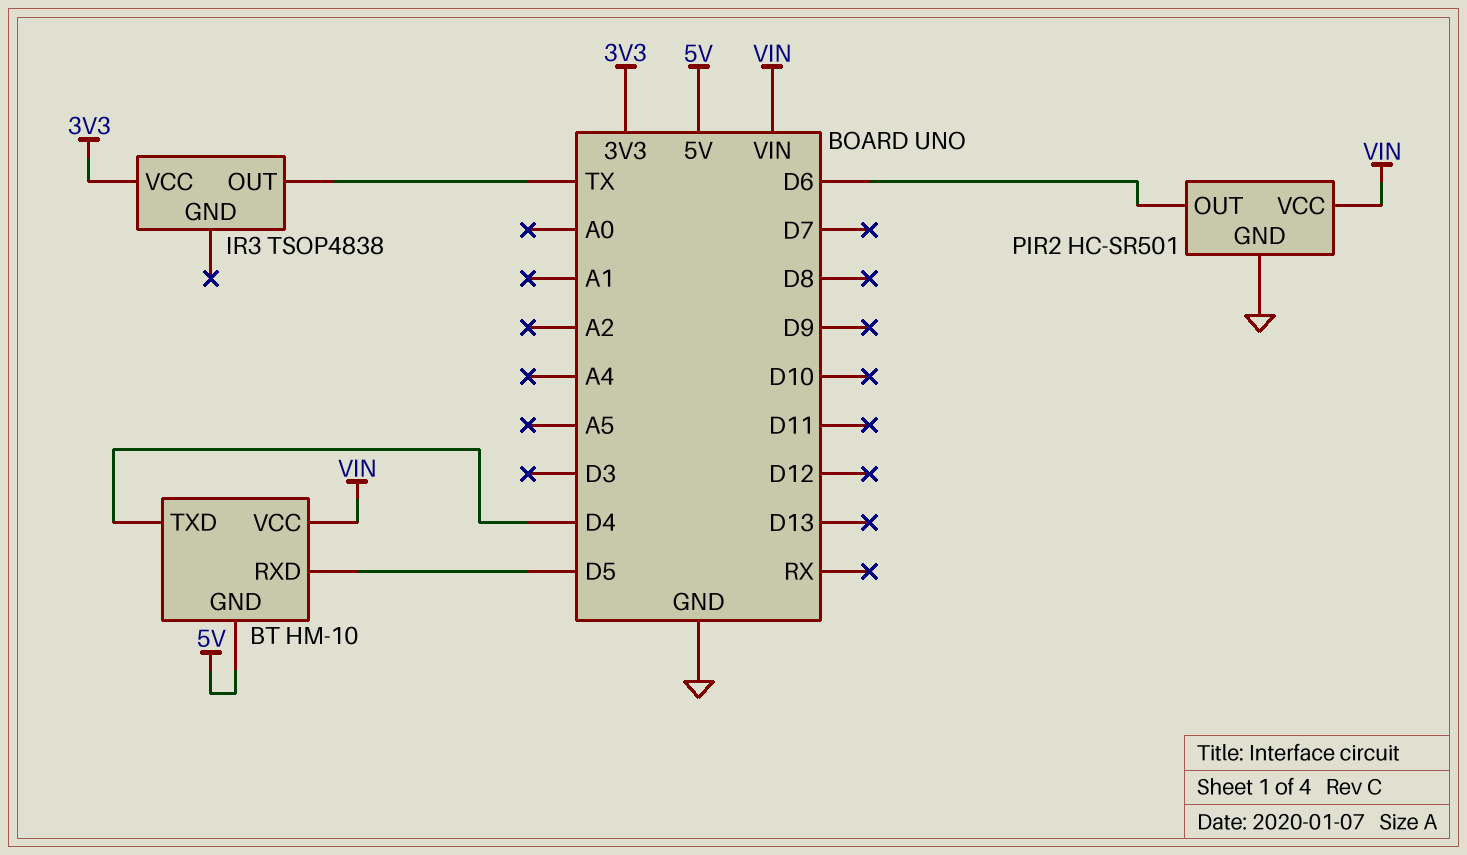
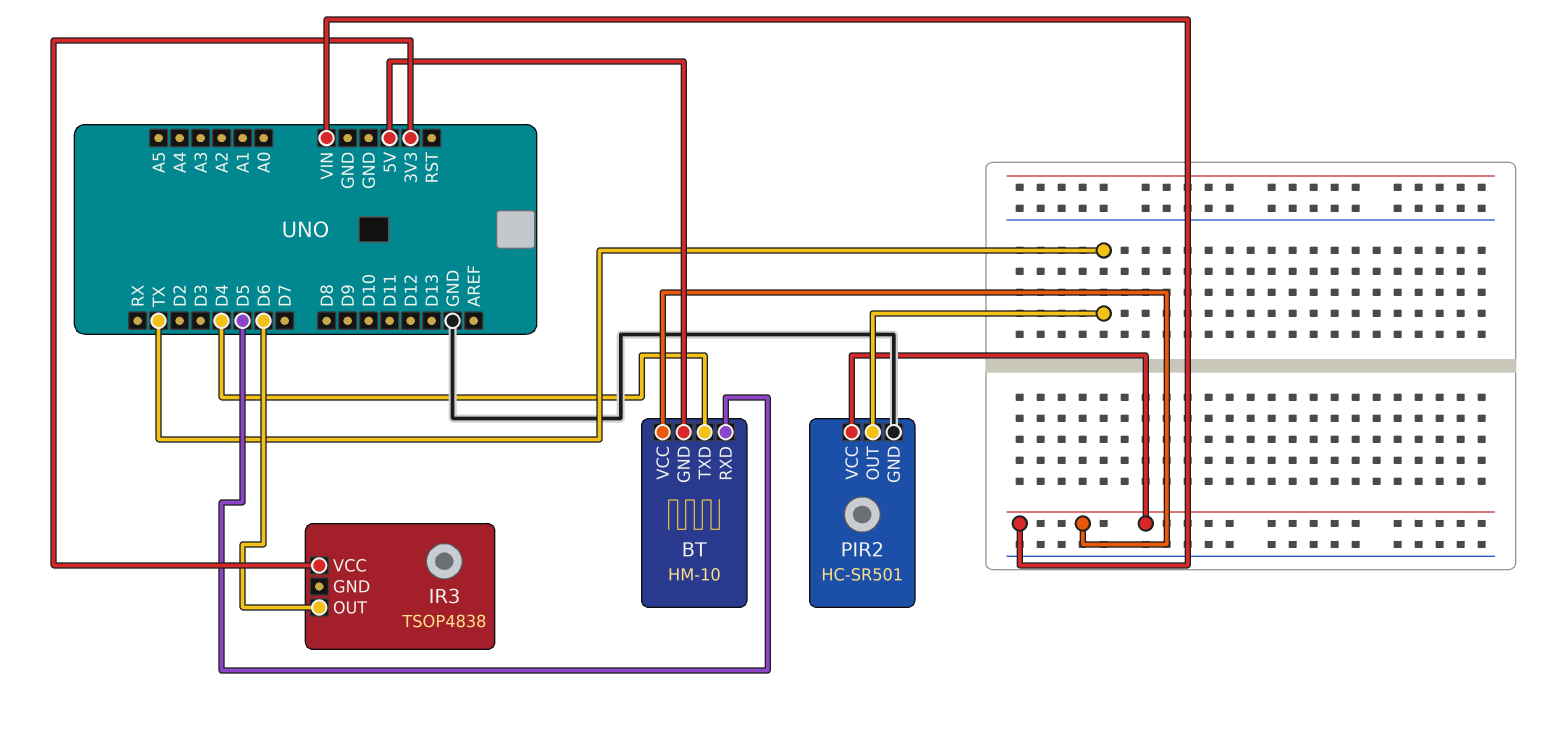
IR3 pin OUT: TX -> D6
PIR2 pin OUT: D6 -> TX

